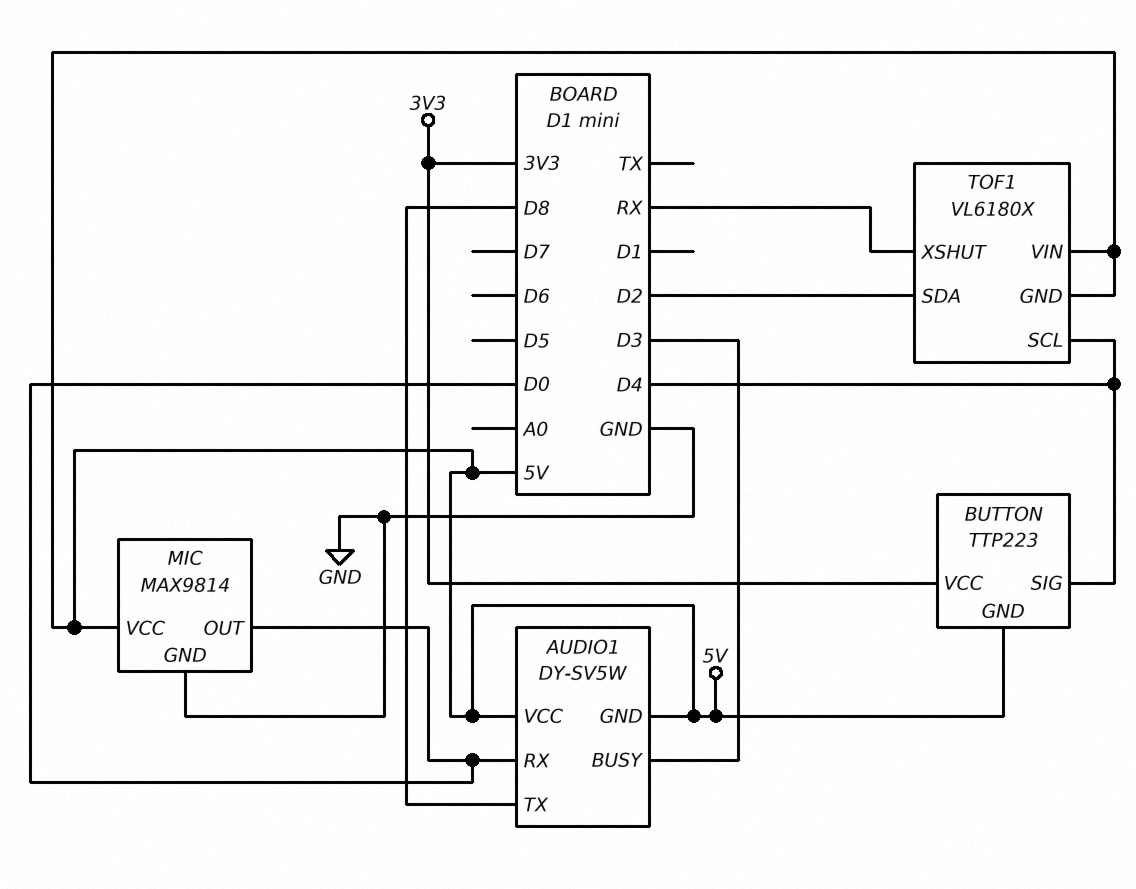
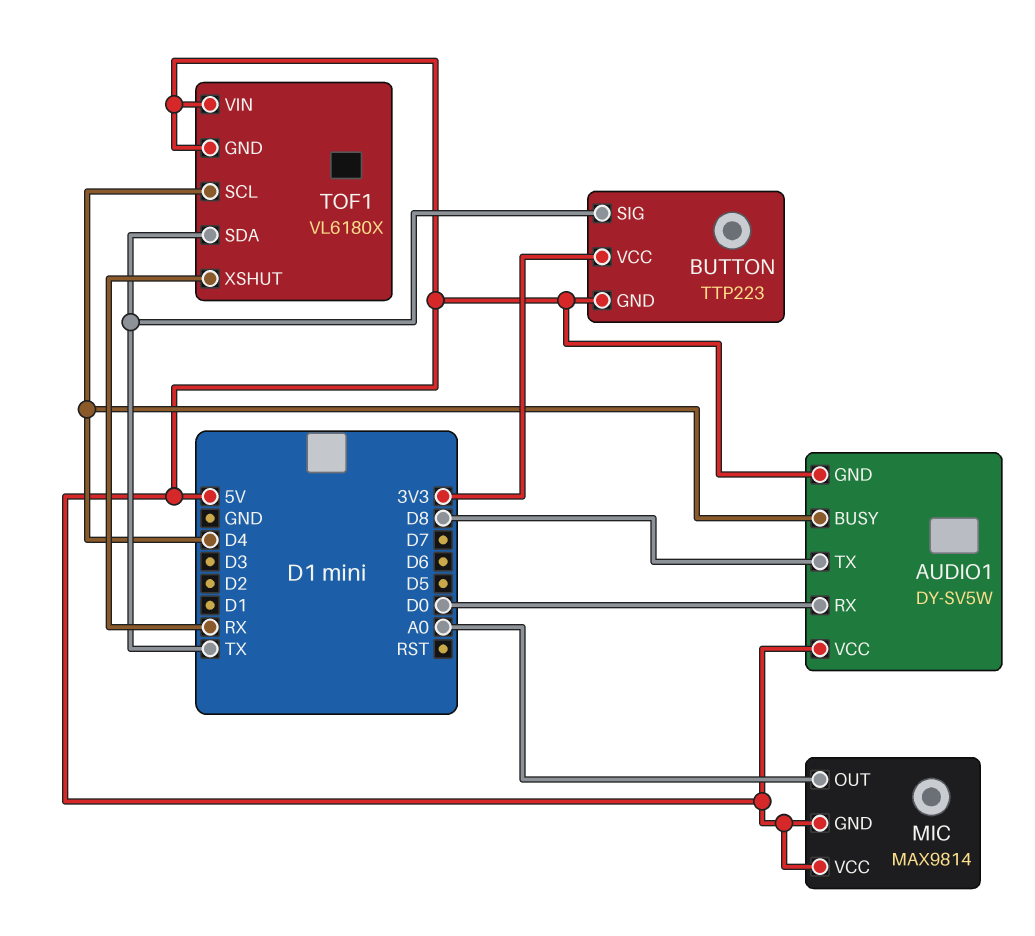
AUDIO1 pin BUSY: D3 -> D4
BUTTON pin SIG: D4 -> TX
MIC pin GND: GND -> 5V
MIC pin OUT: D0 -> A0
TOF1 pin SDA: D2 -> TX

